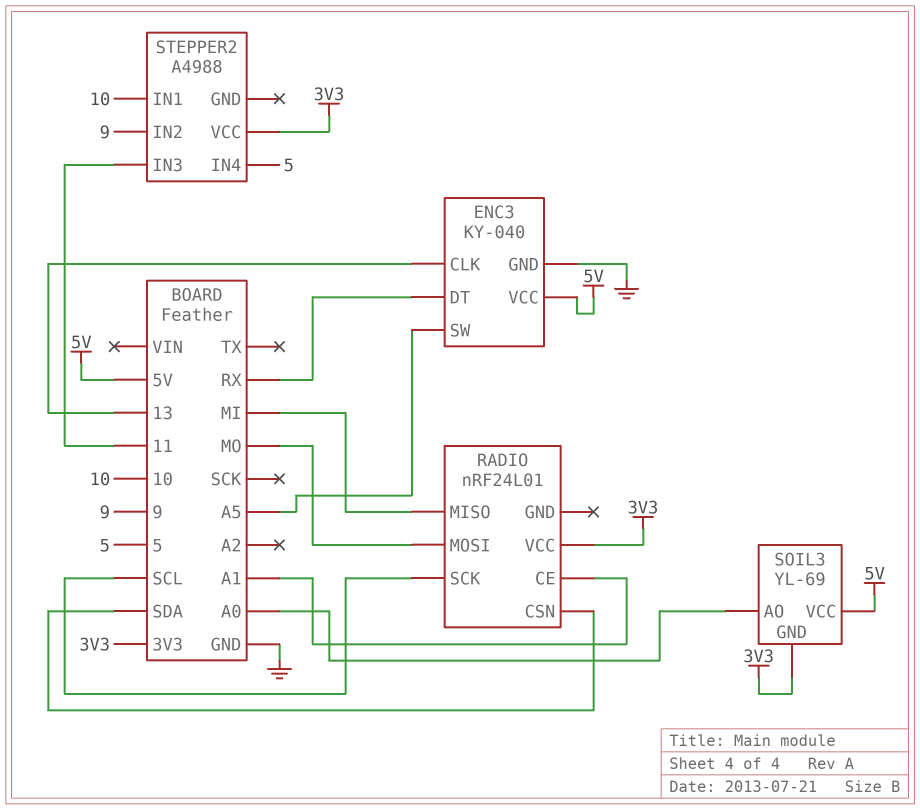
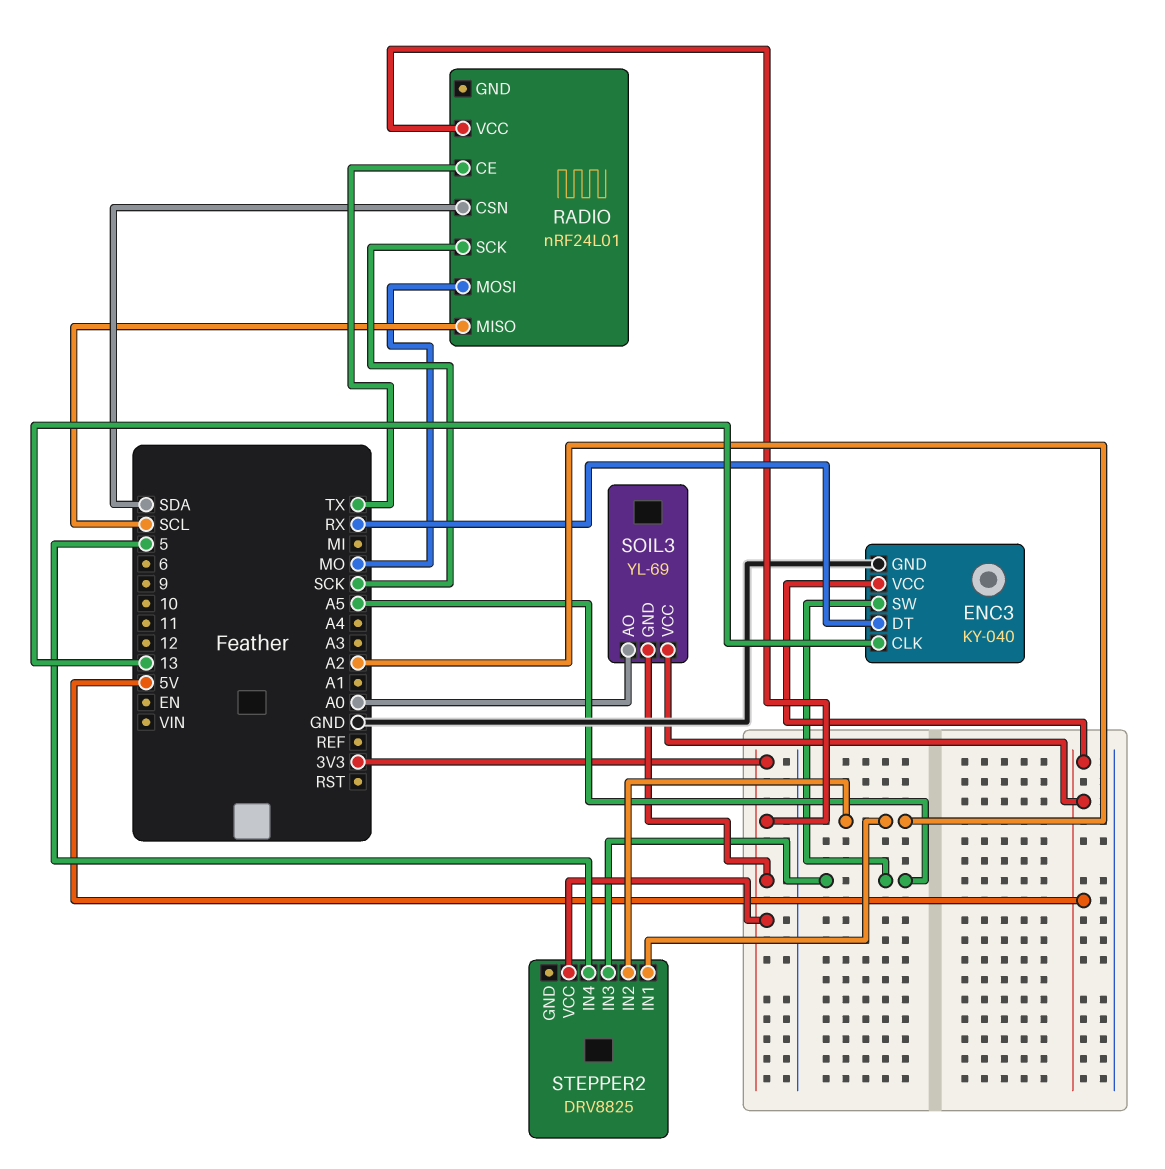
RADIO pin CE: A1 -> TX
RADIO pin MISO: MI -> SCL
RADIO pin SCK: SCL -> SCK
STEPPER2: A4988 -> DRV8825
STEPPER2 pin IN1: 10 -> A2
STEPPER2 pin IN2: 9 -> A2
STEPPER2 pin IN3: 11 -> A5

